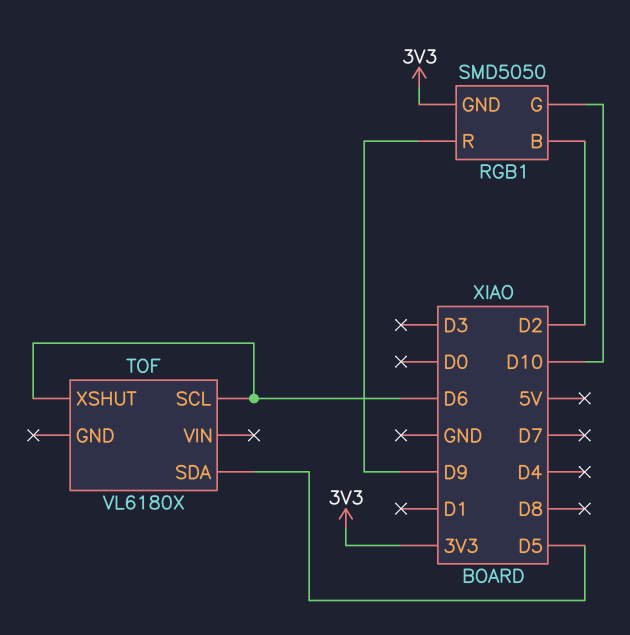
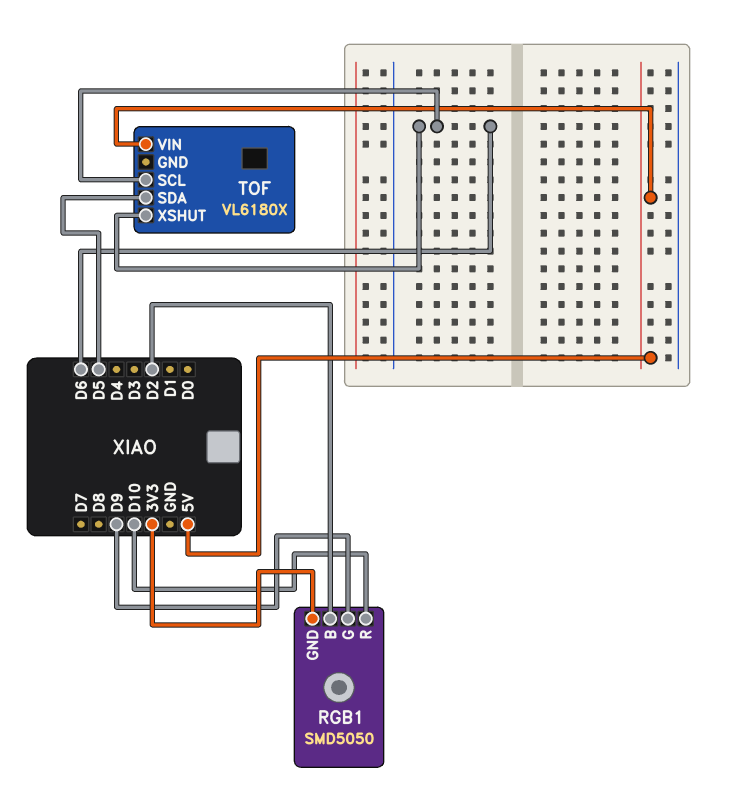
RGB1 pin G: D10 -> D9
RGB1 pin R: D9 -> D10
TOF pin VIN: none -> 5V

